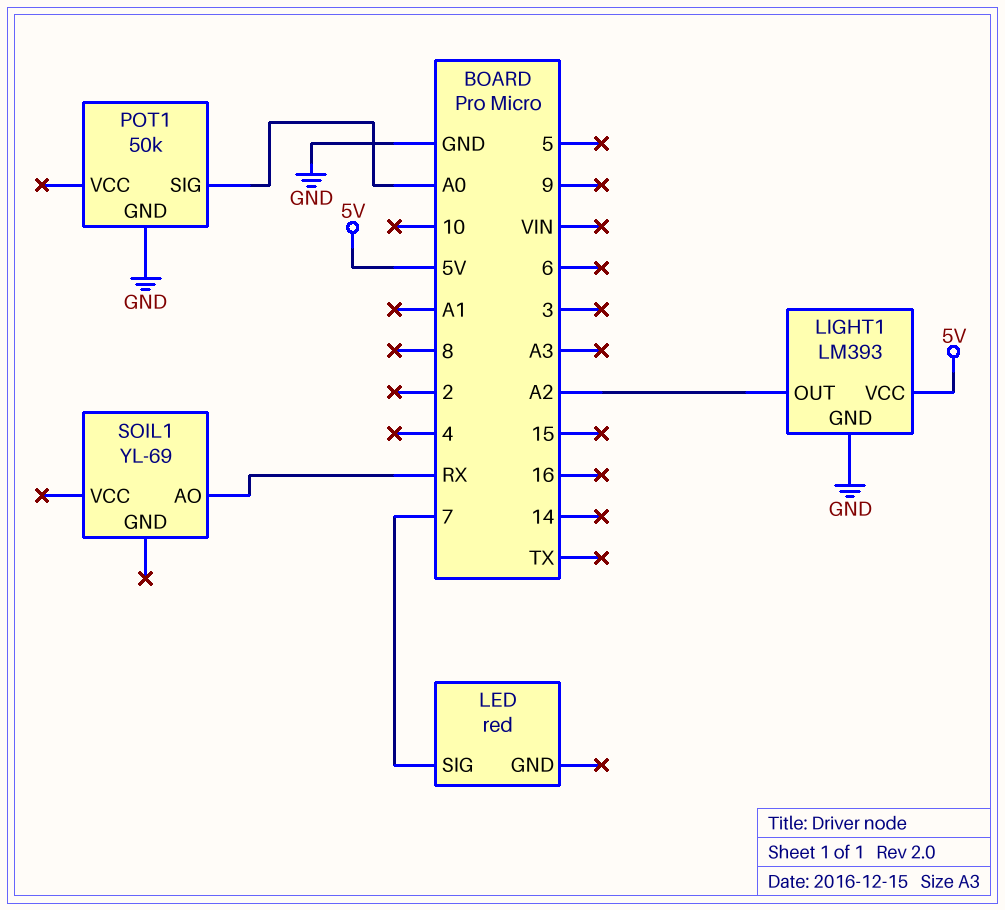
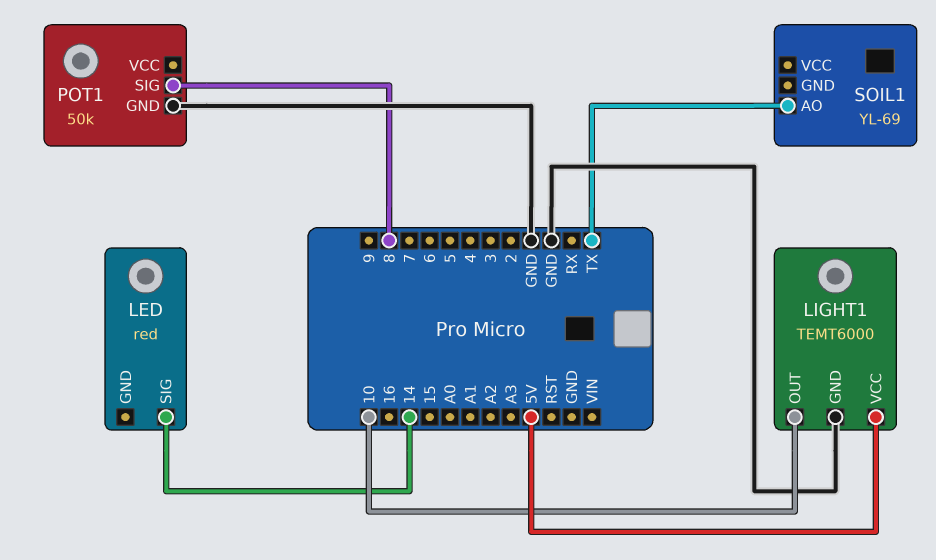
LED pin SIG: 7 -> 14
LIGHT1: LM393 -> TEMT6000
LIGHT1 pin OUT: A2 -> 10
POT1 pin SIG: A0 -> 8
SOIL1 pin AO: RX -> TX

